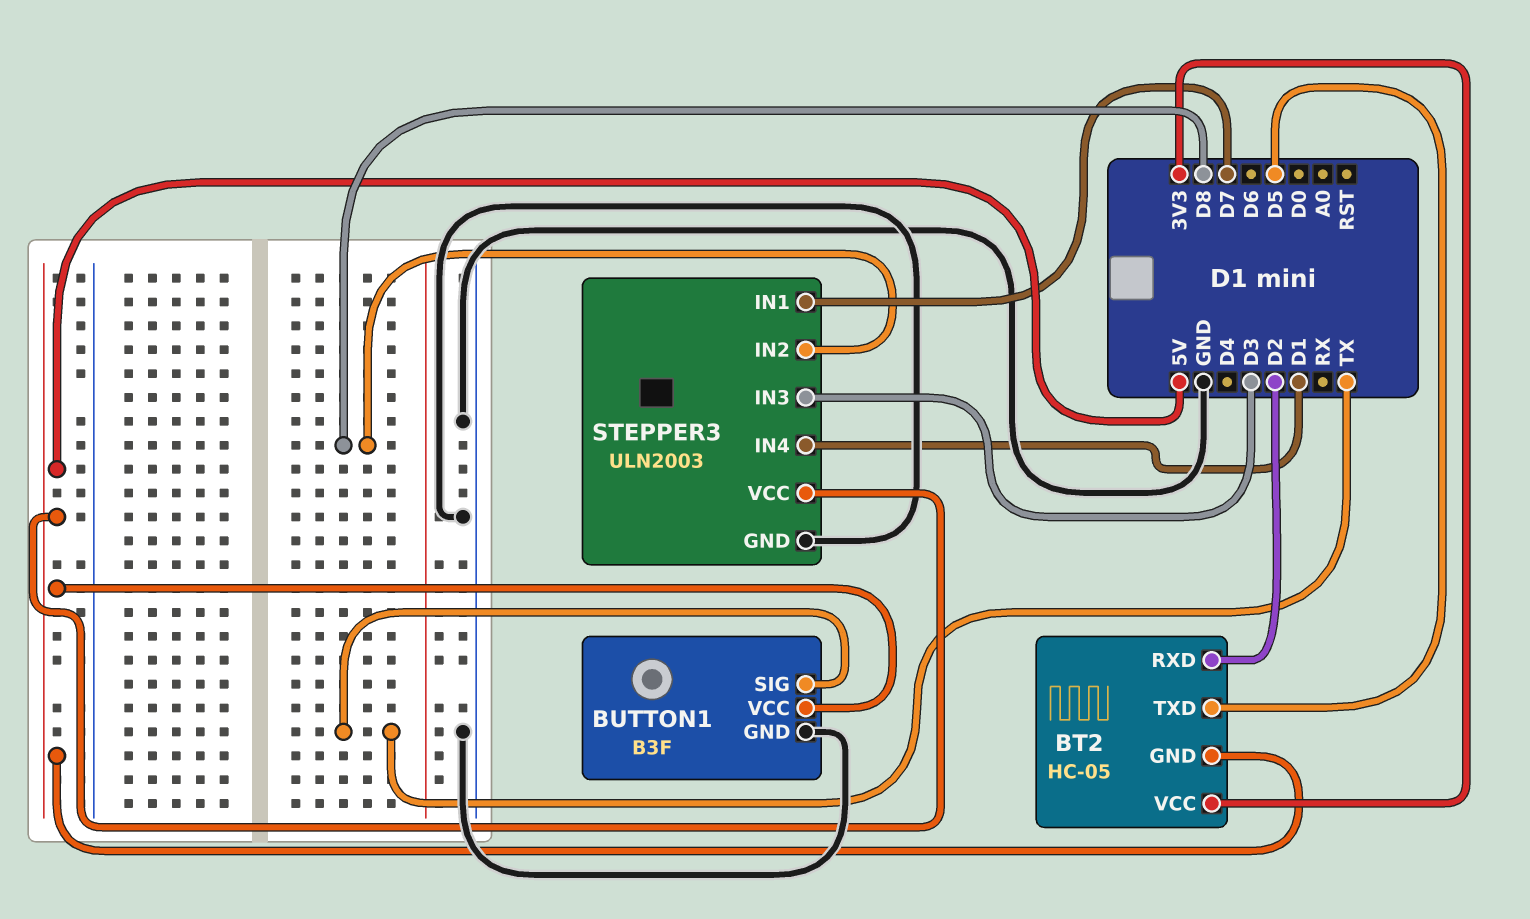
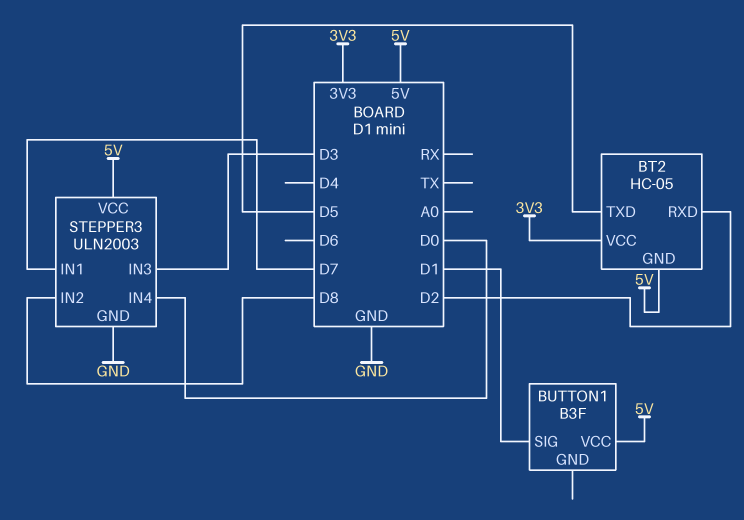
BUTTON1 pin GND: GND -> none
BUTTON1 pin SIG: TX -> D1
STEPPER3 pin IN4: D1 -> D0

